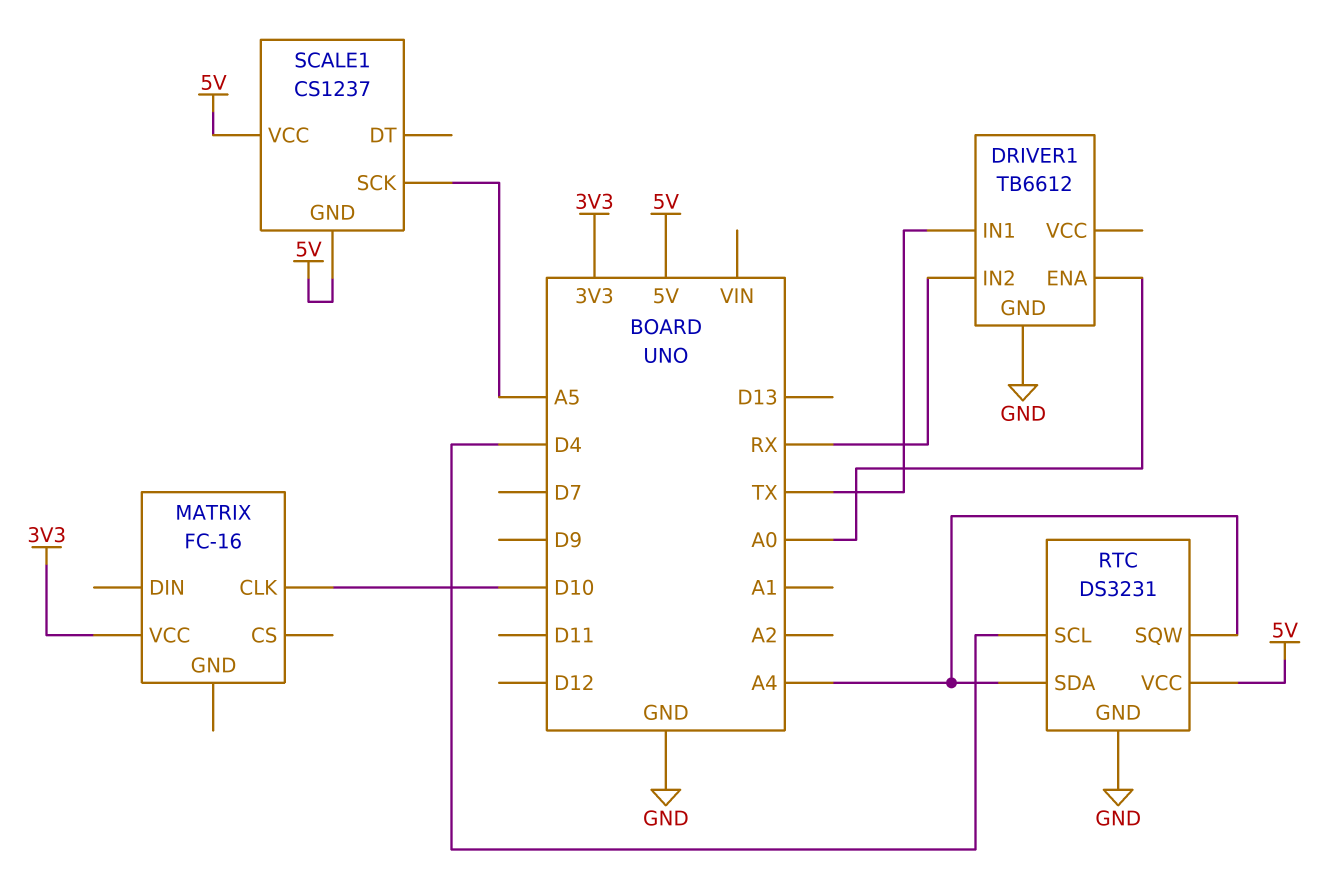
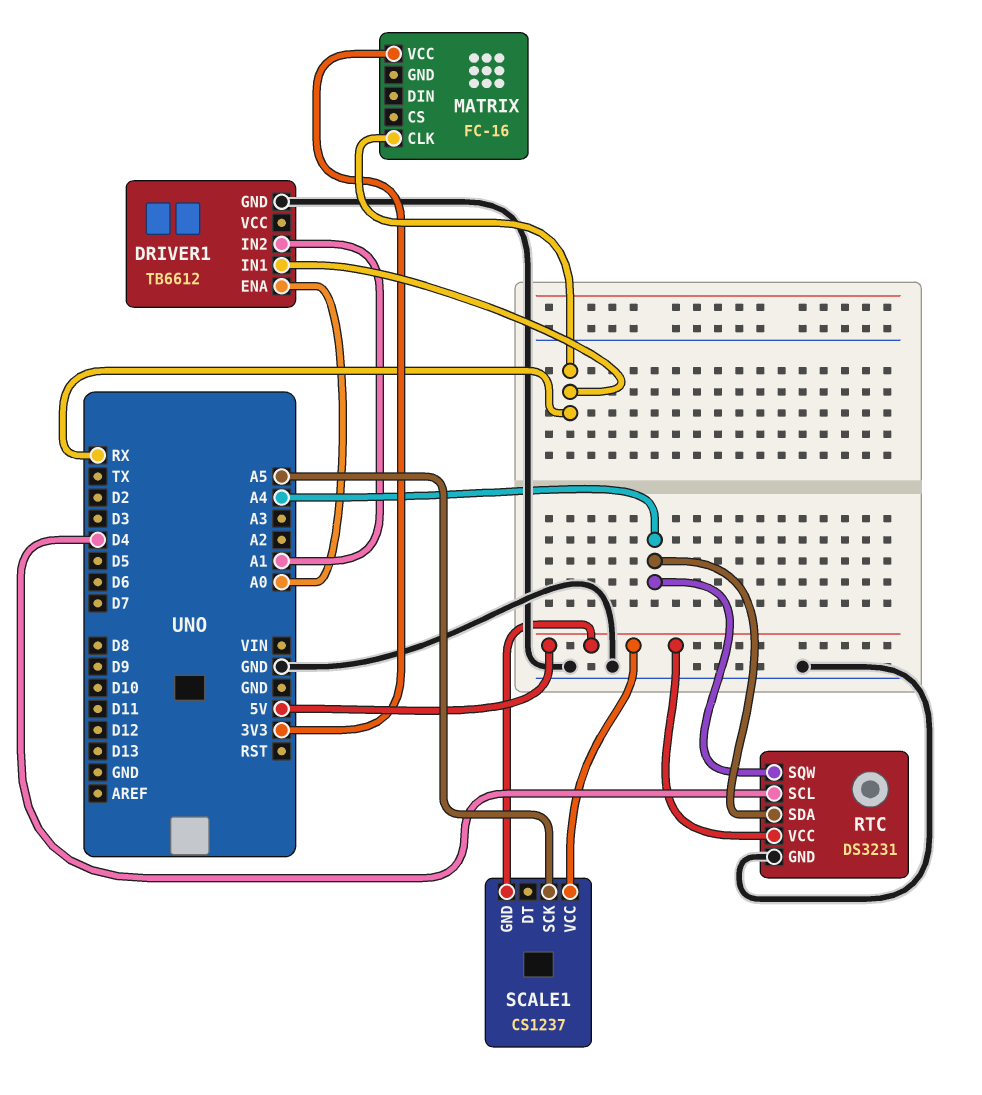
DRIVER1 pin IN1: TX -> RX
DRIVER1 pin IN2: RX -> A1
MATRIX pin CLK: D10 -> RX

